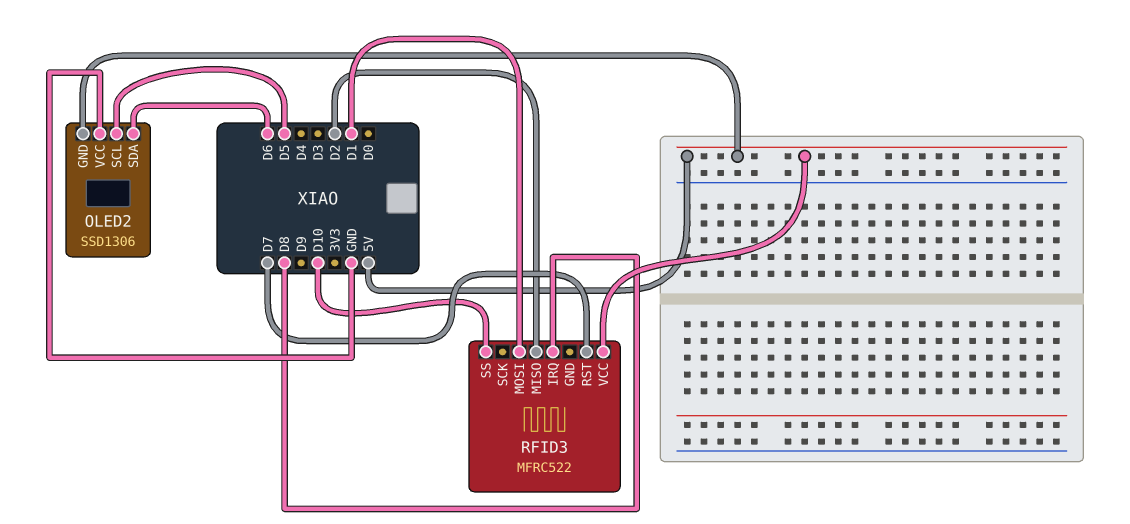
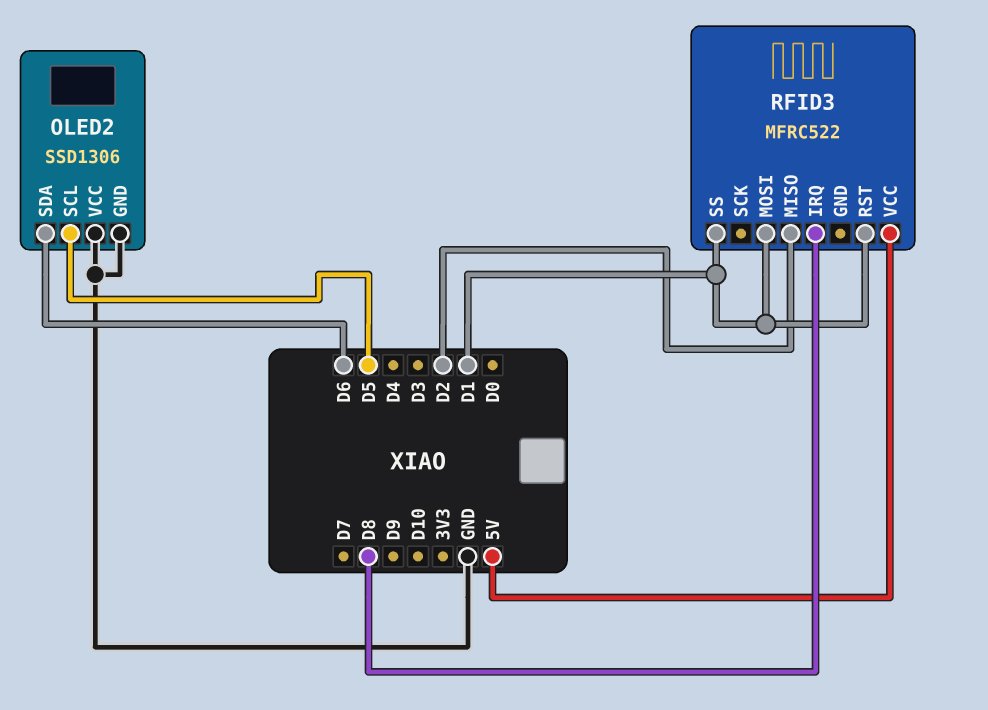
OLED2 pin GND: 5V -> GND
RFID3 pin RST: D7 -> D1
RFID3 pin SS: D10 -> D1

